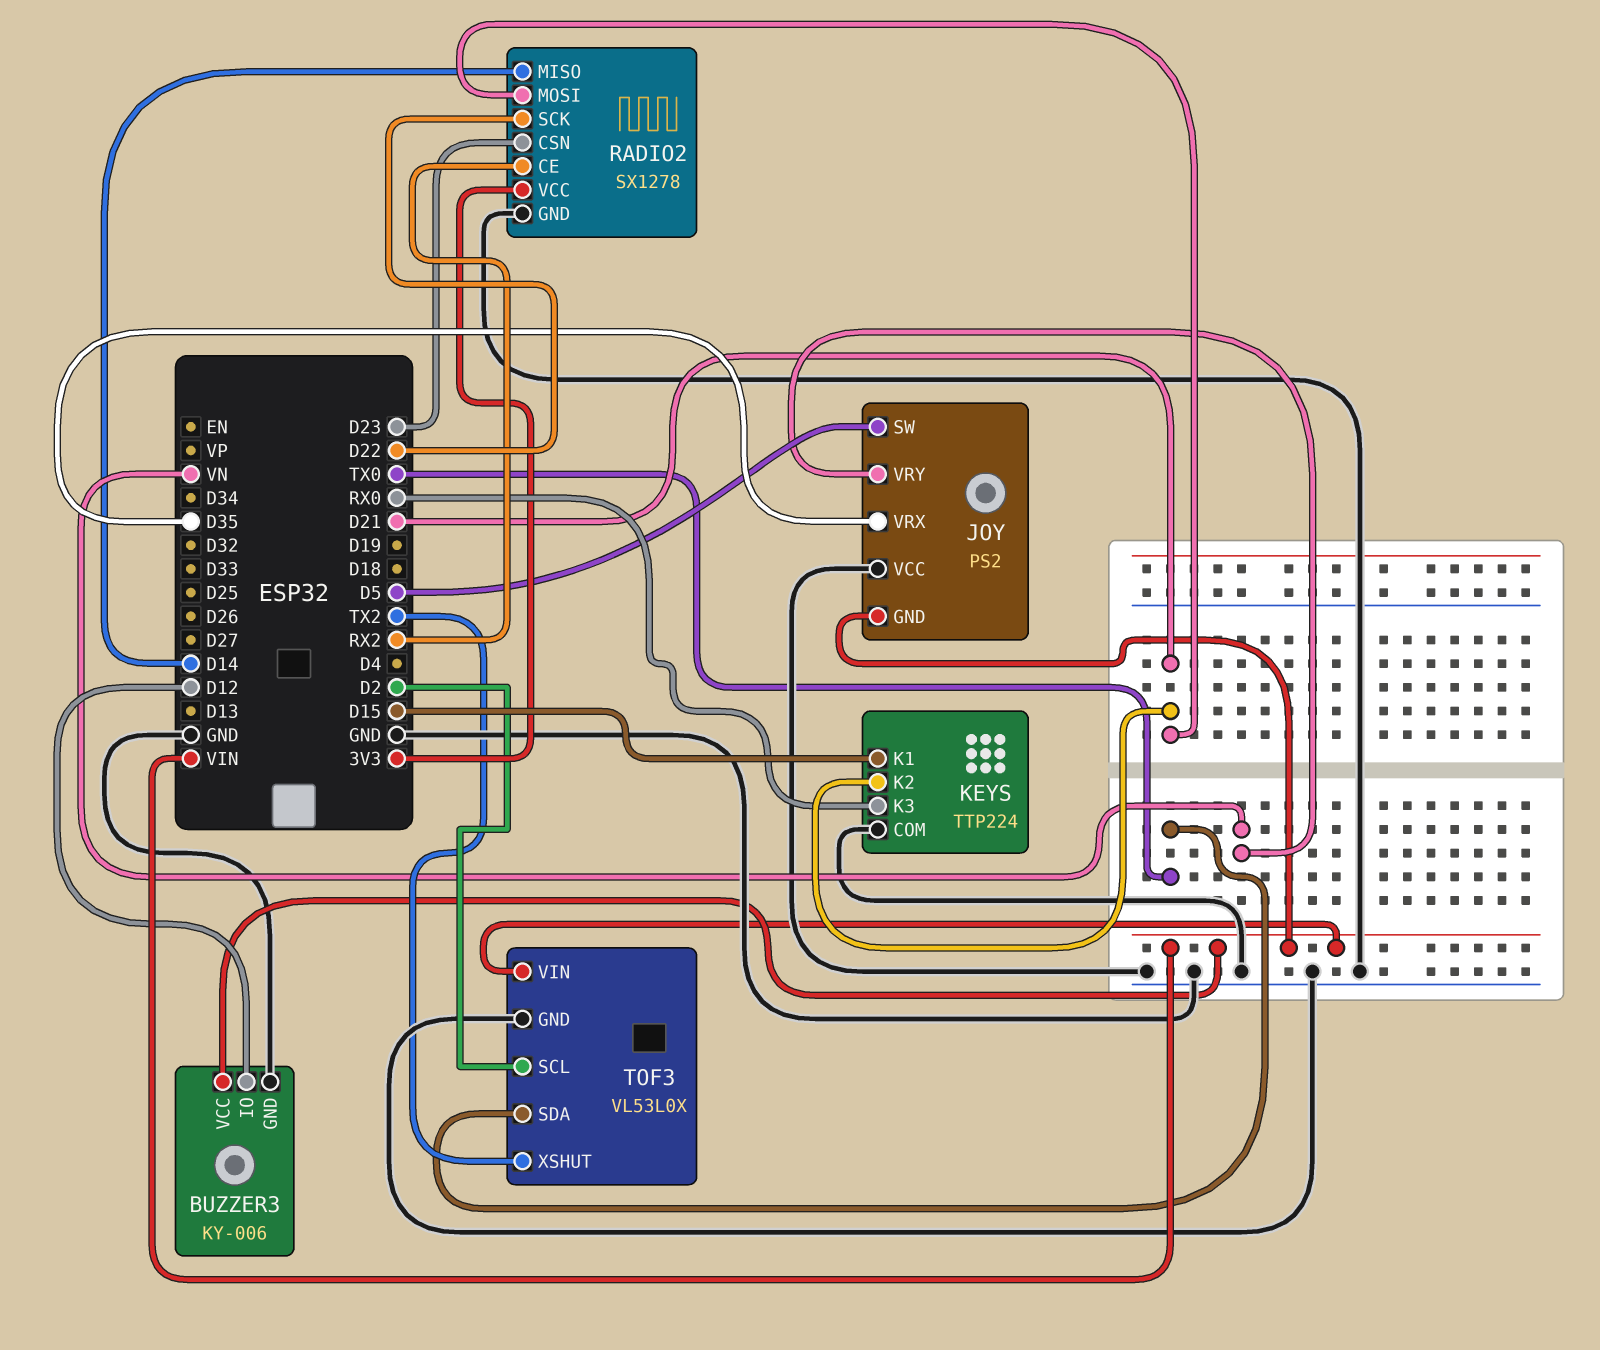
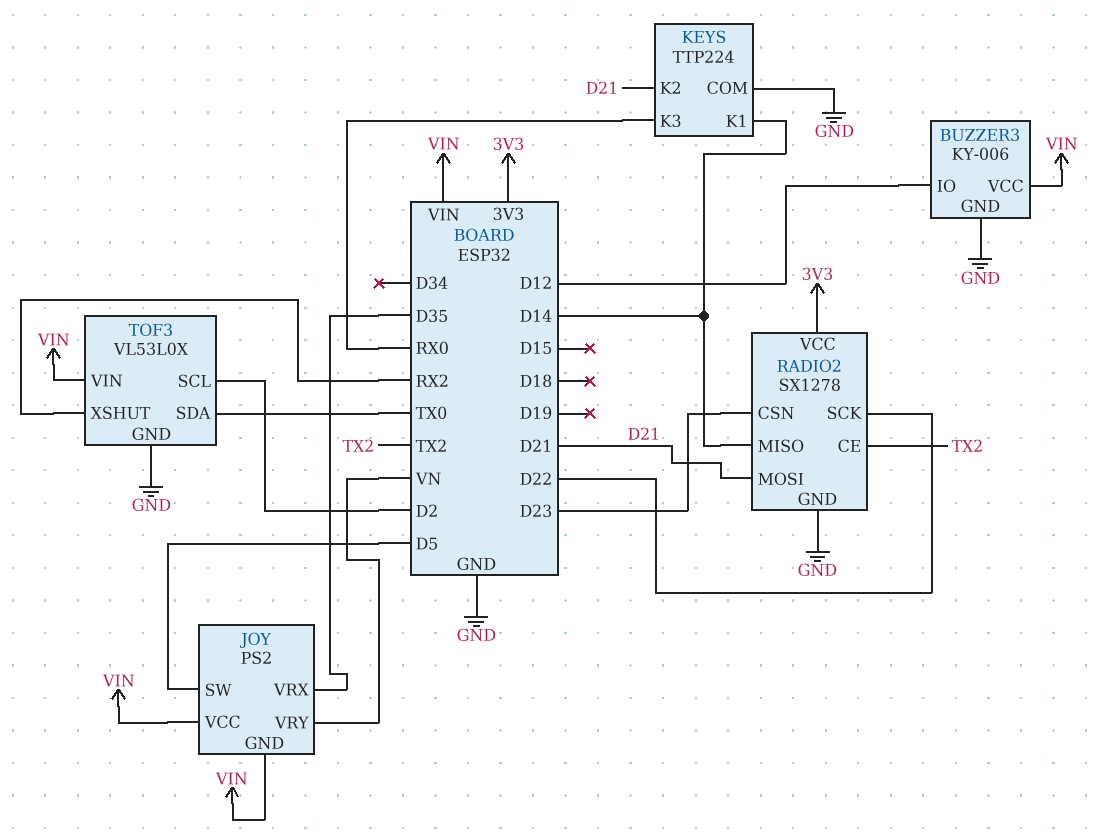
JOY pin VCC: GND -> VIN
KEYS pin K1: D15 -> D14
RADIO2 pin CE: RX2 -> TX2
TOF3 pin XSHUT: TX2 -> RX2

